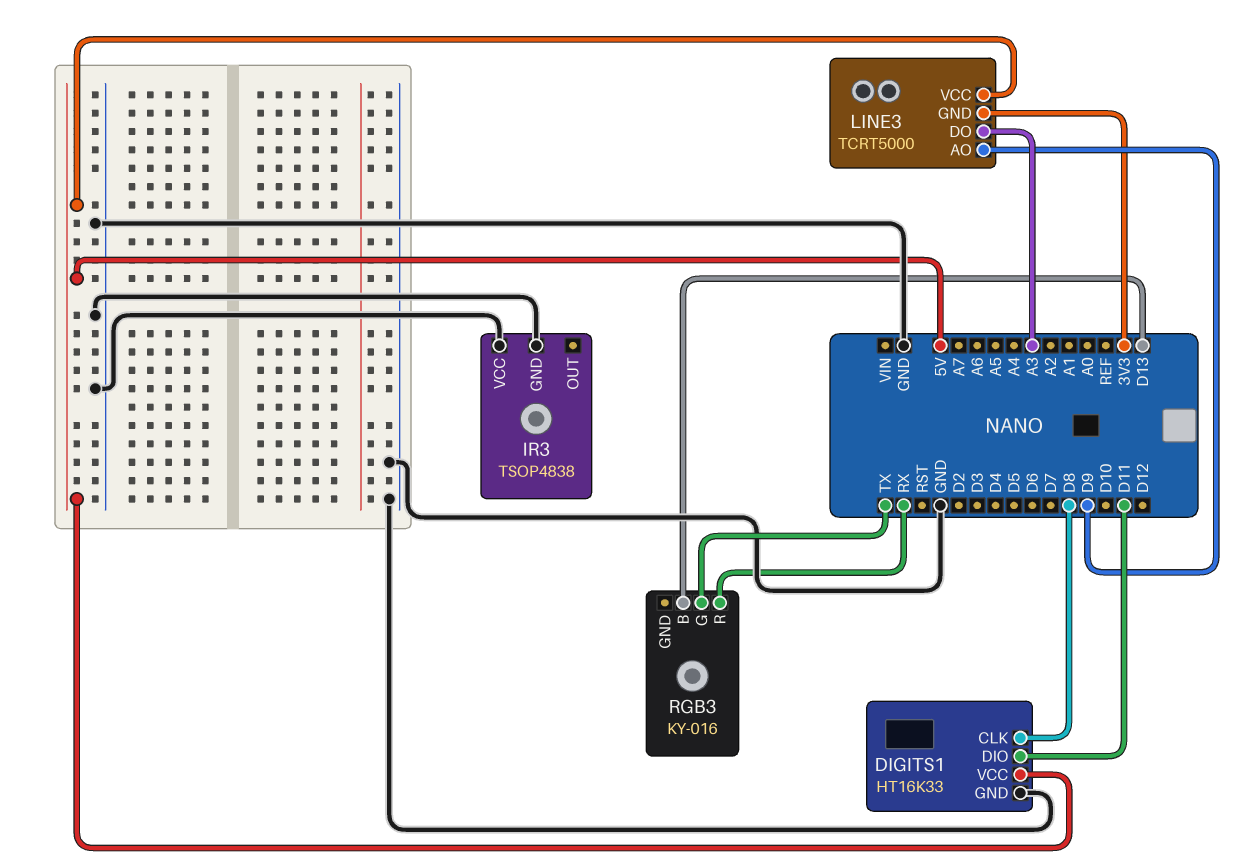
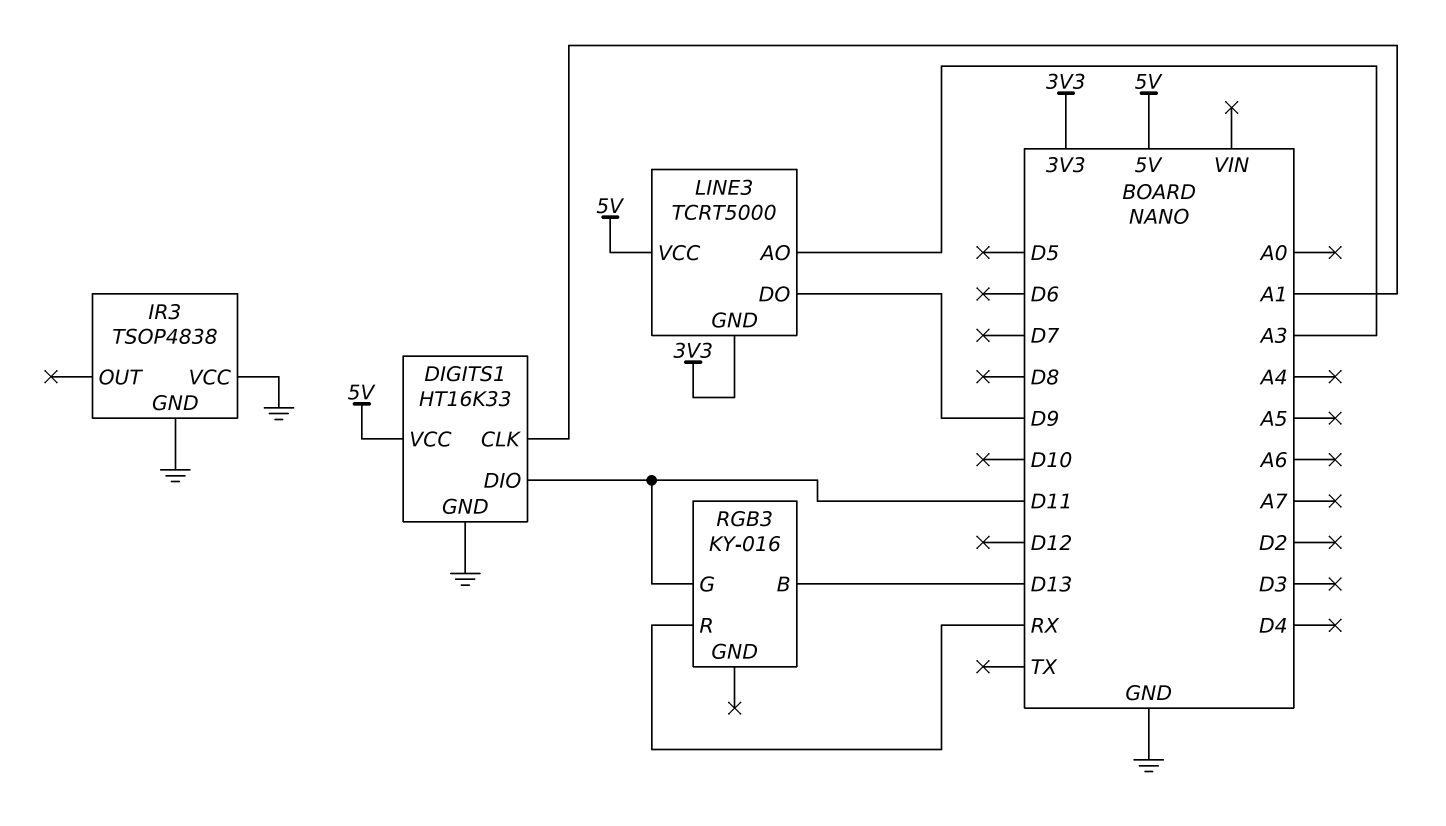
DIGITS1 pin CLK: D8 -> A1
LINE3 pin AO: D9 -> A3
LINE3 pin DO: A3 -> D9
RGB3 pin G: TX -> D11

